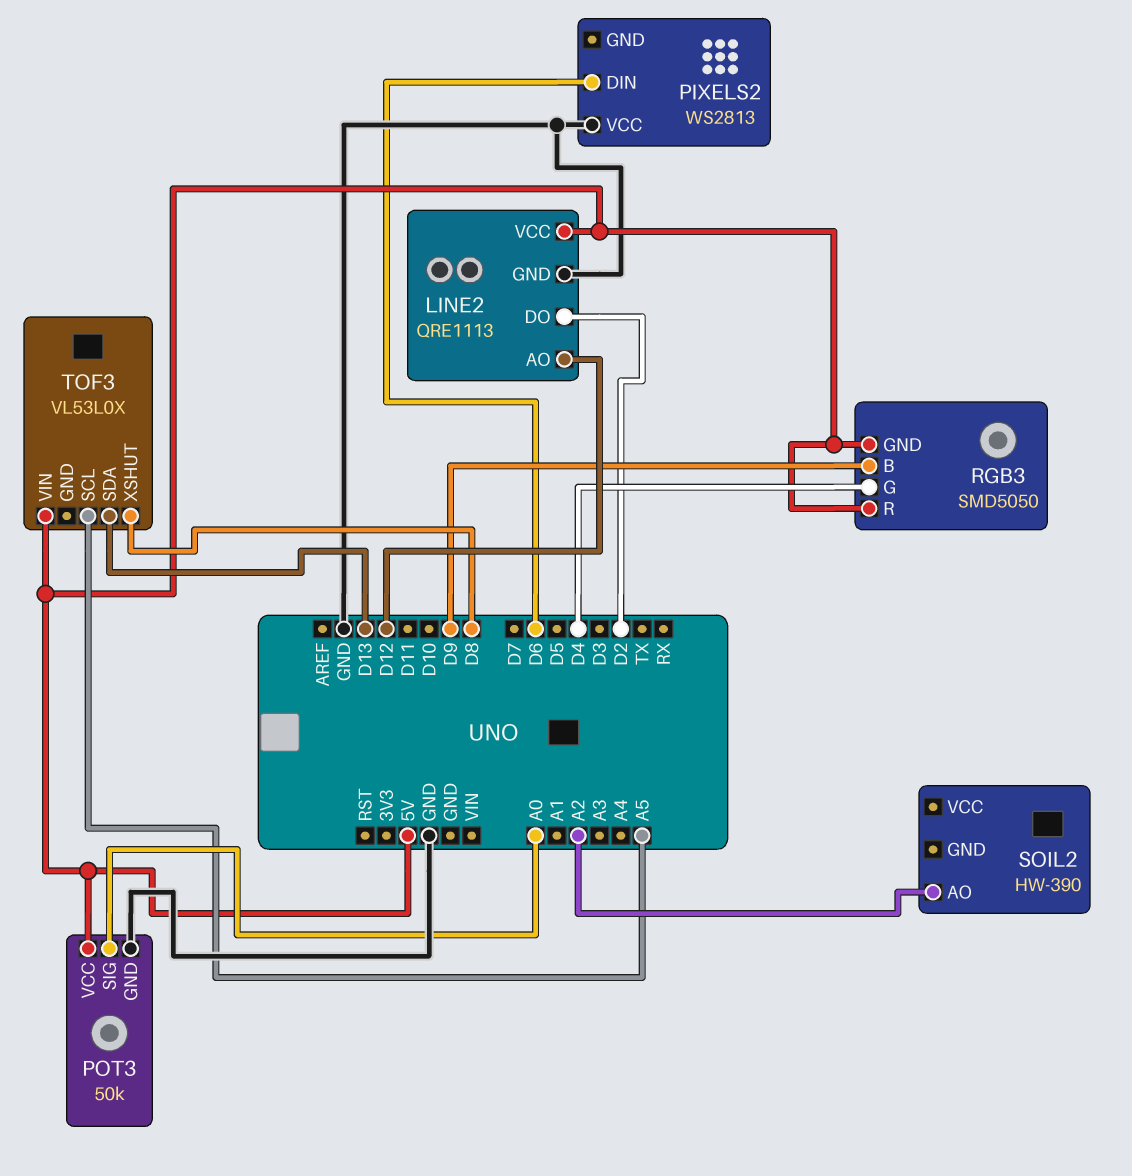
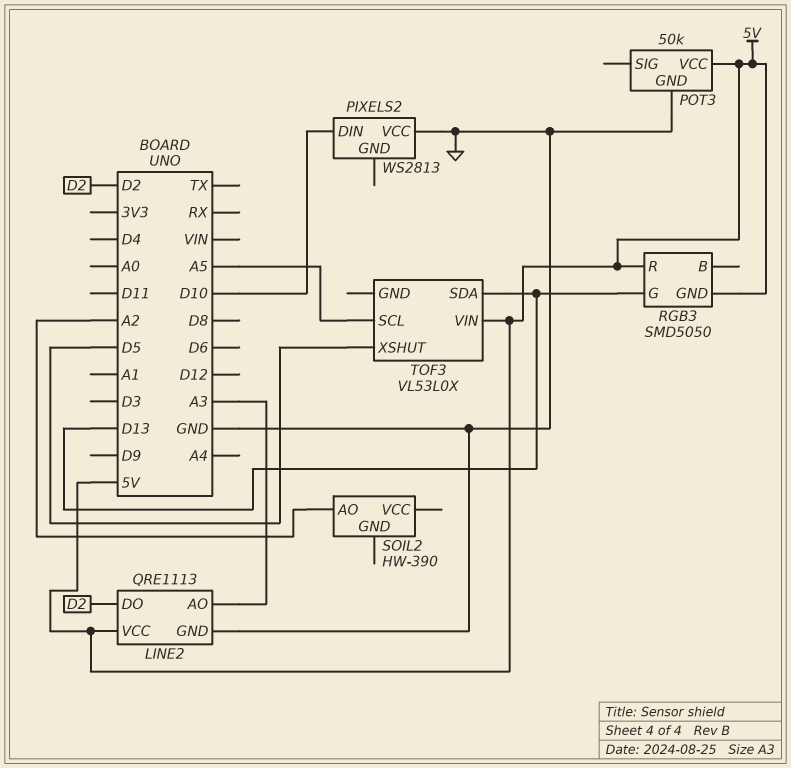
LINE2 pin AO: D12 -> A3
PIXELS2 pin DIN: D6 -> D10
POT3 pin SIG: A0 -> none
RGB3 pin B: D9 -> none
RGB3 pin G: D4 -> D13
TOF3 pin XSHUT: D8 -> D5

